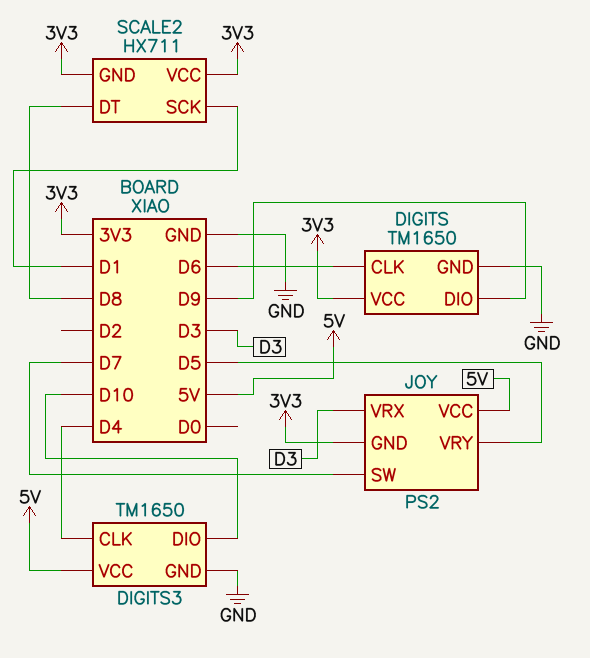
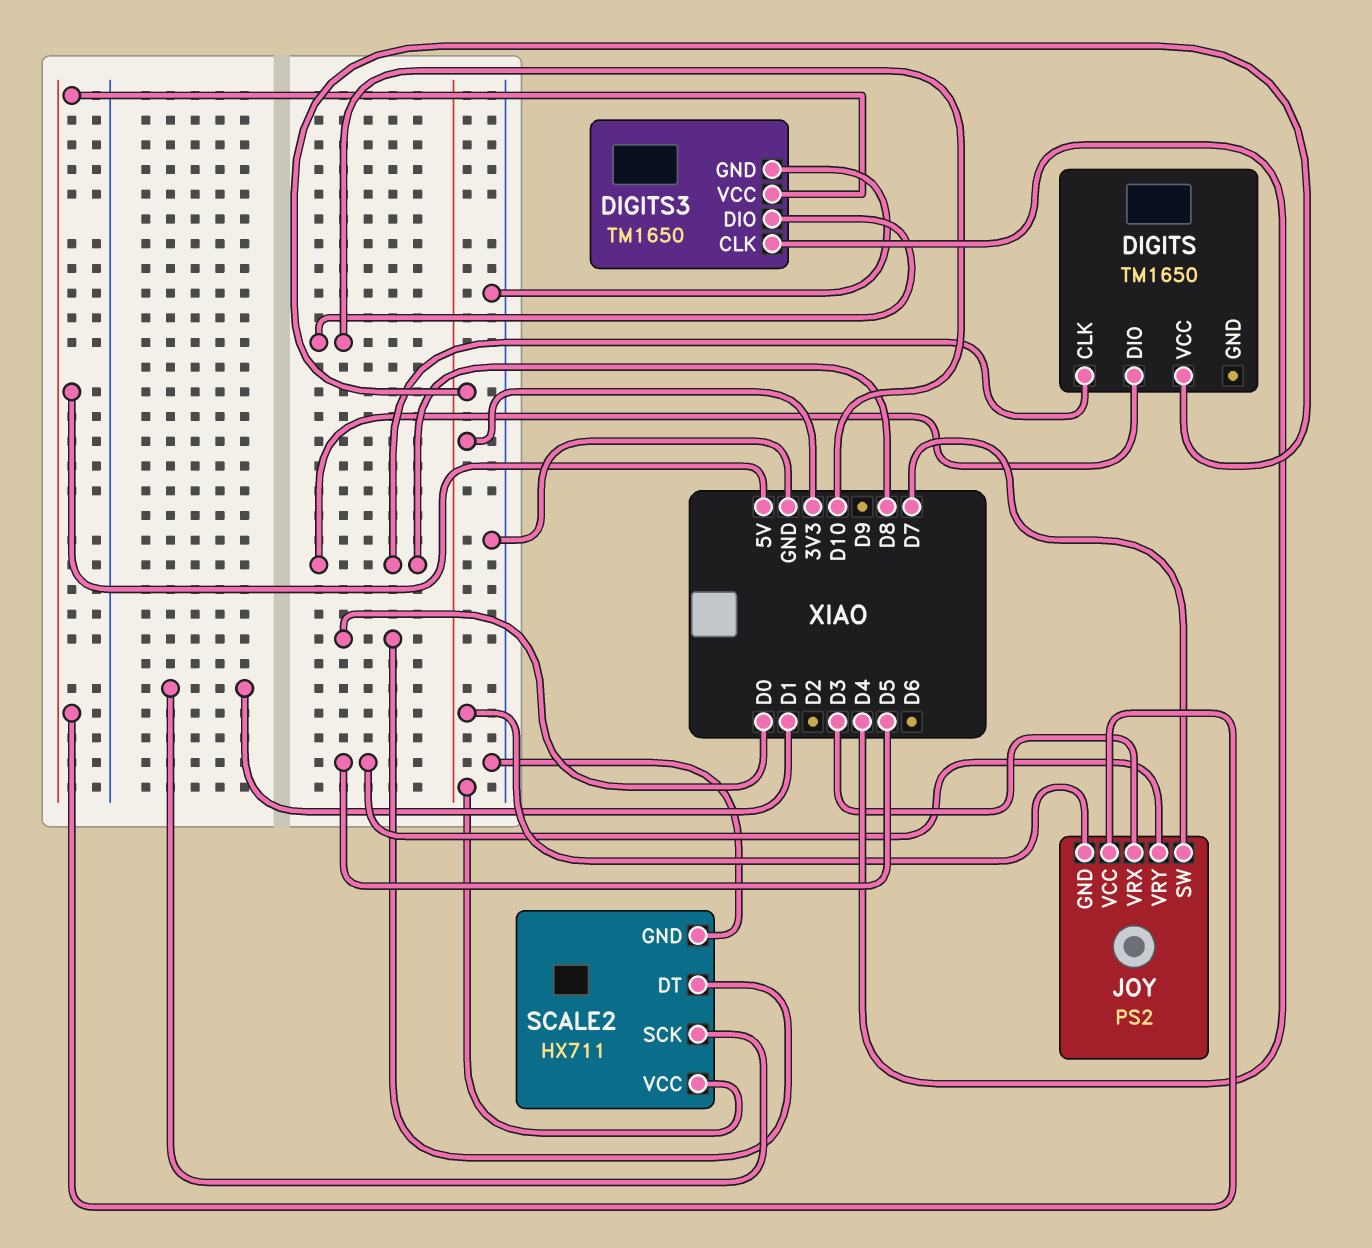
DIGITS pin CLK: D6 -> D8
DIGITS pin DIO: D9 -> D8
DIGITS pin GND: GND -> none
SCALE2 pin DT: D8 -> D0
SCALE2 pin GND: 3V3 -> GND

